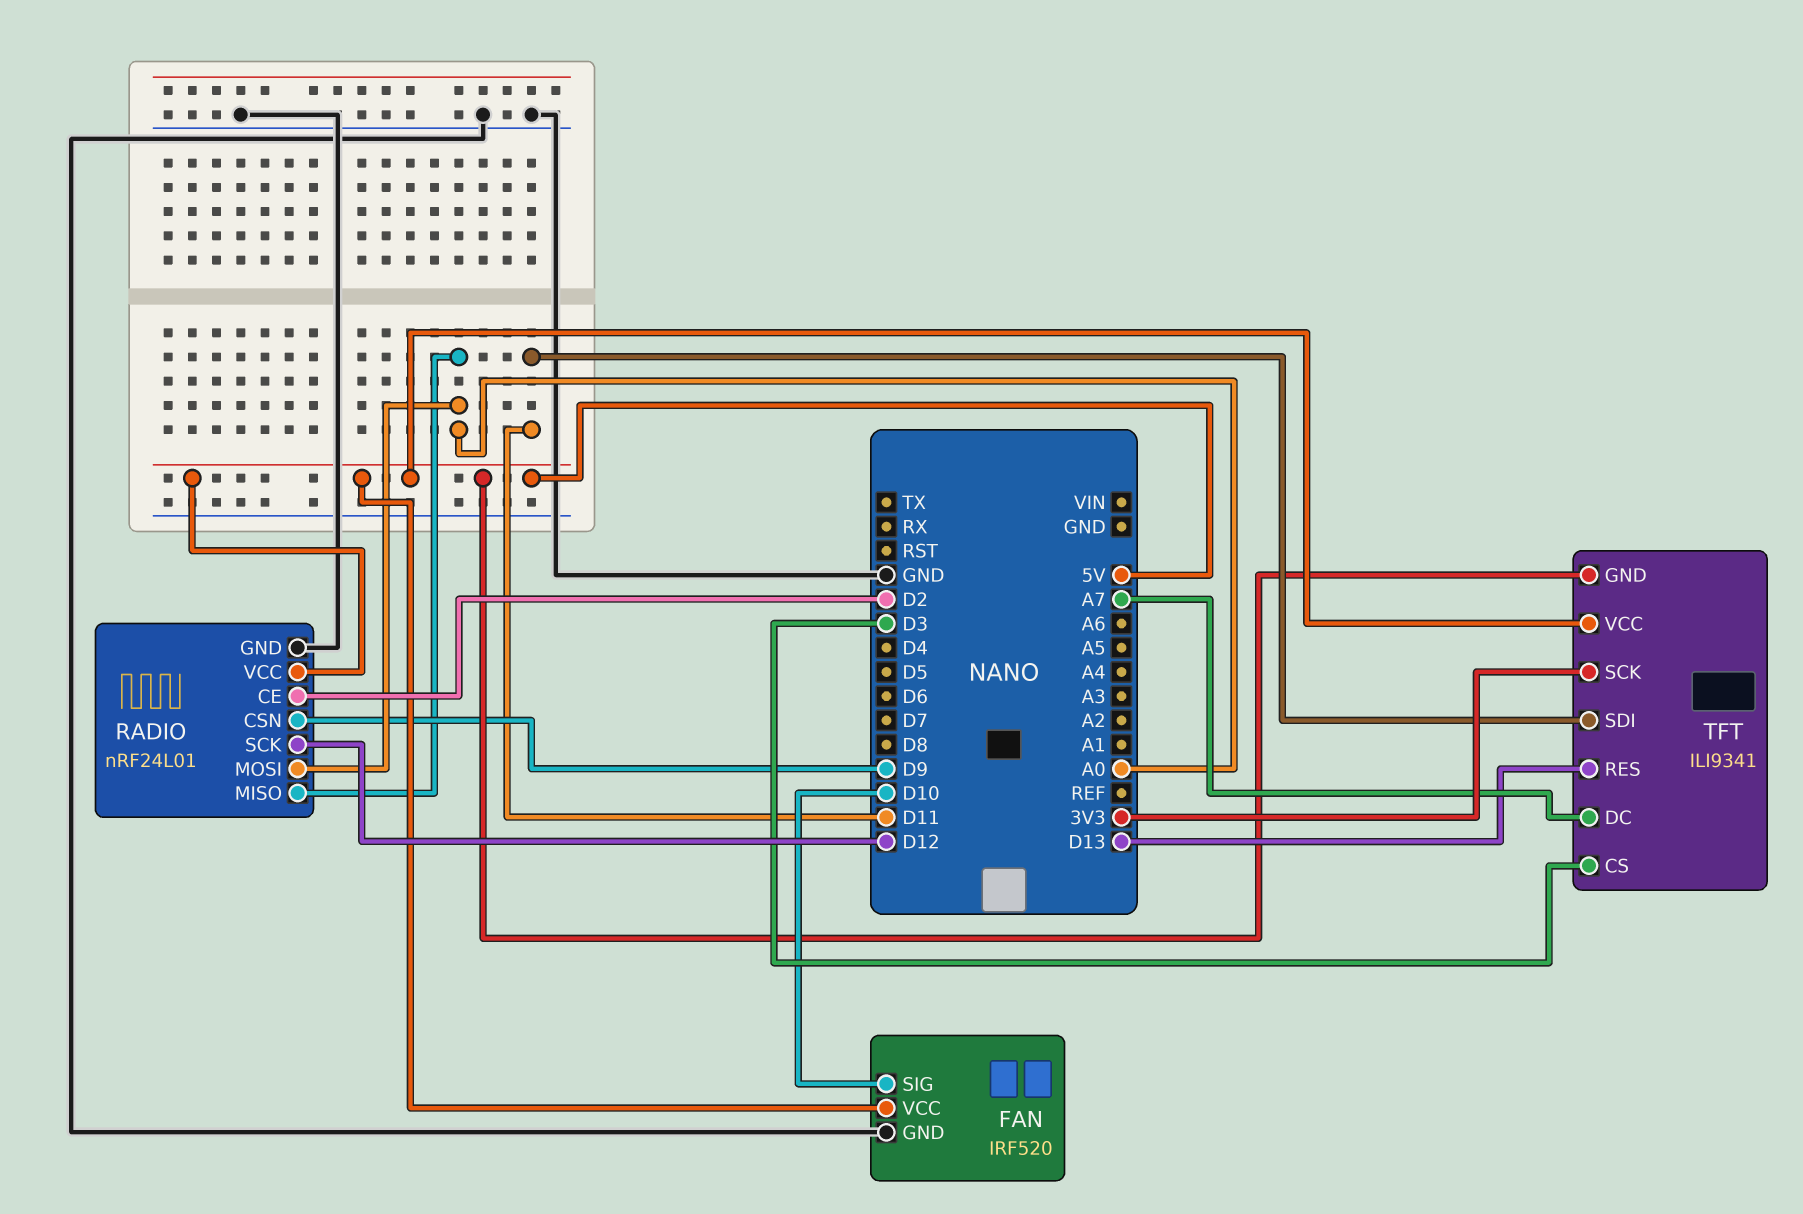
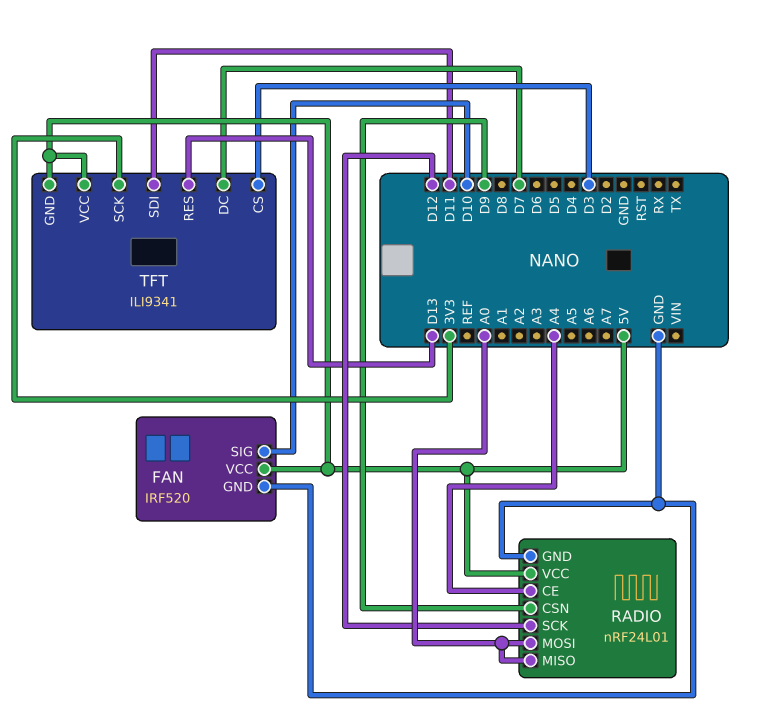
RADIO pin CE: D2 -> A4
TFT pin DC: A7 -> D7

